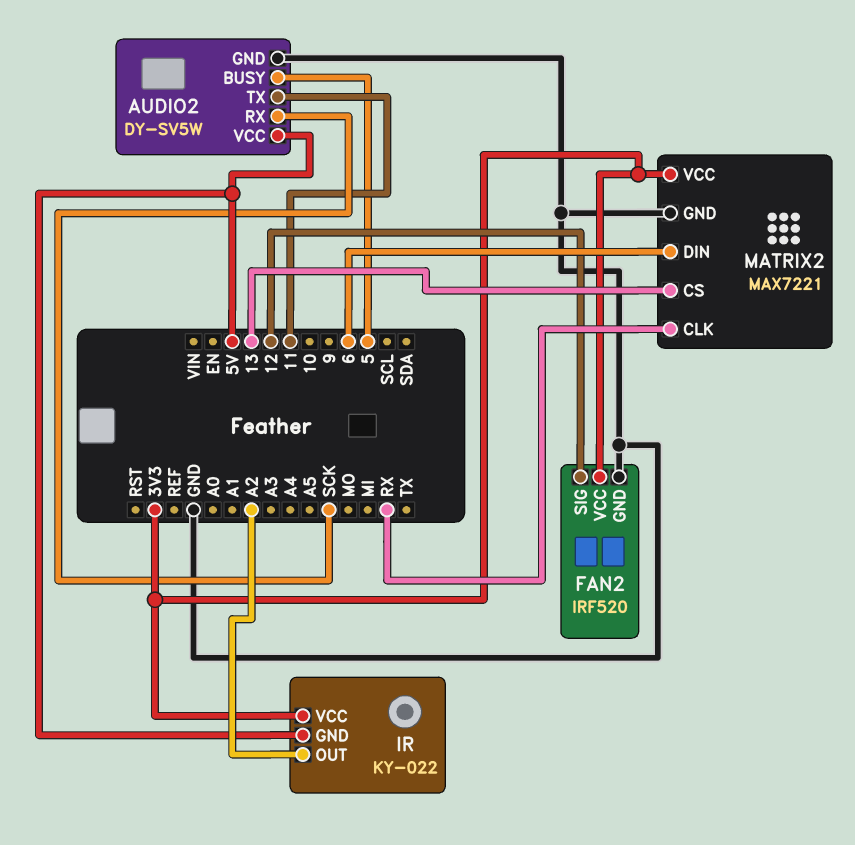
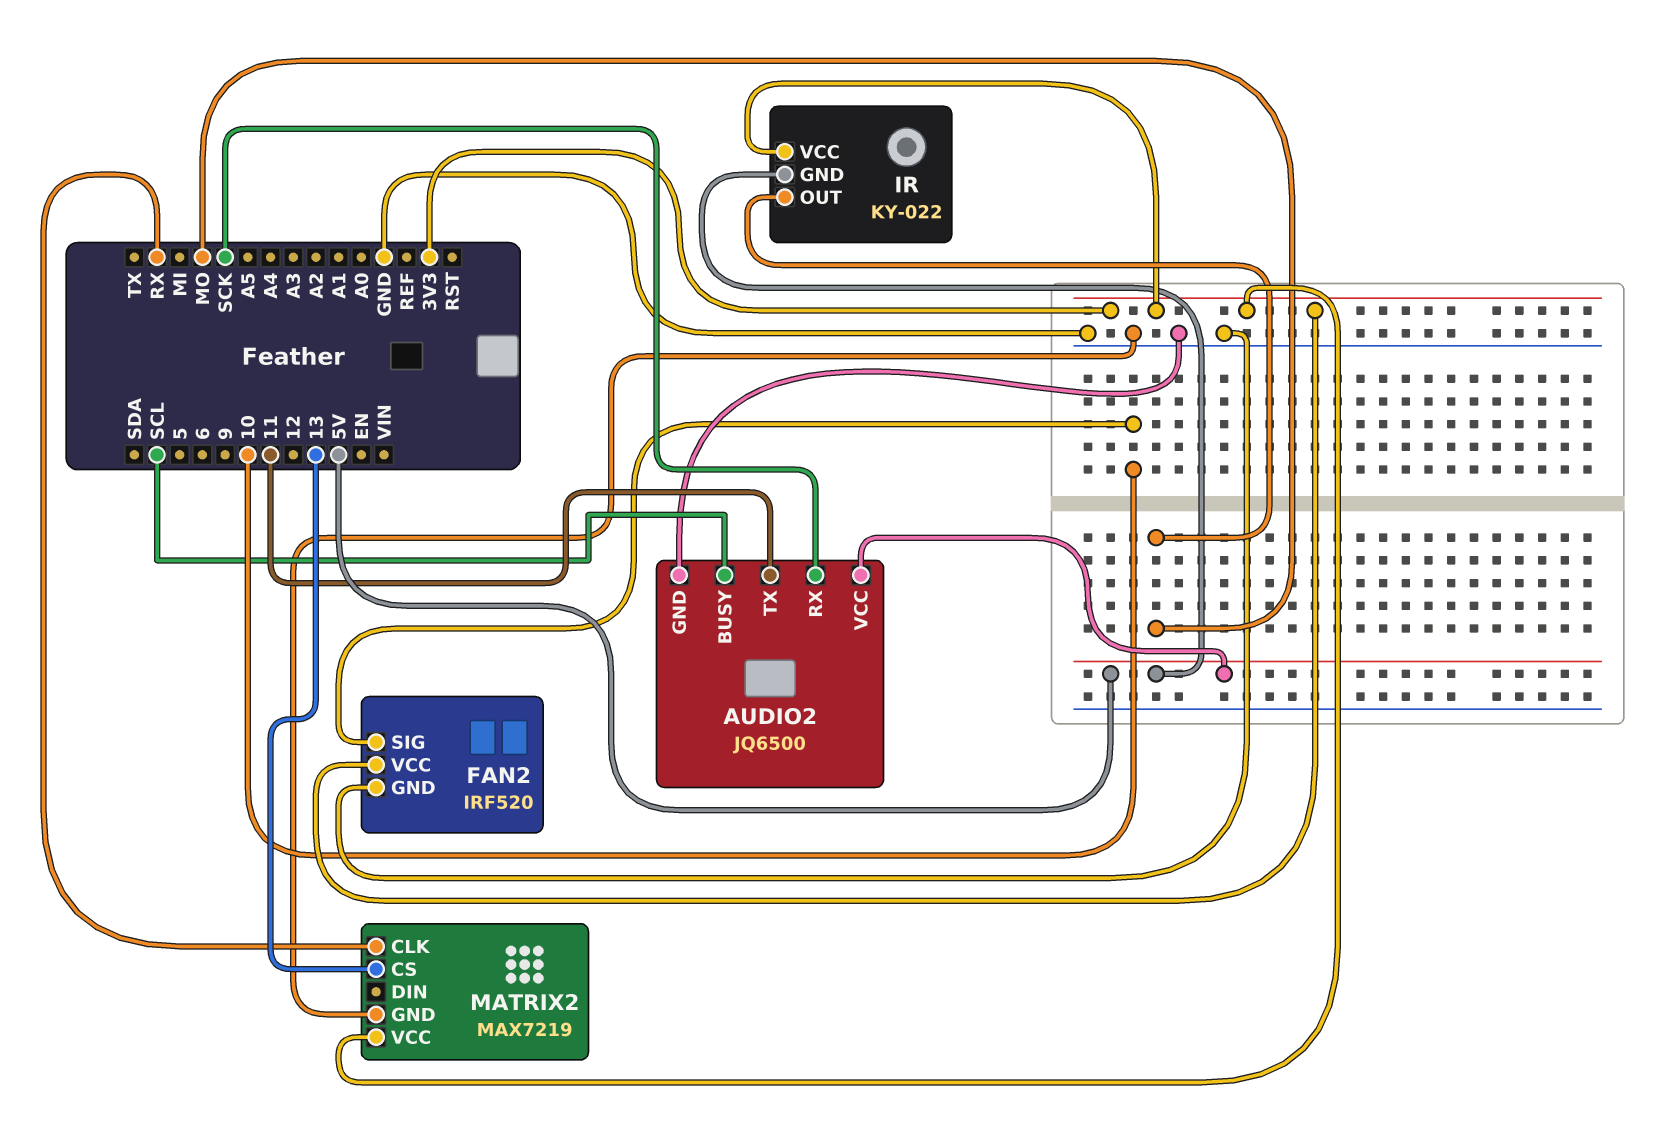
AUDIO2: DY-SV5W -> JQ6500
AUDIO2 pin BUSY: 5 -> SCL
FAN2 pin SIG: 12 -> 10
IR pin OUT: A2 -> MO
MATRIX2: MAX7221 -> MAX7219
MATRIX2 pin DIN: 6 -> none

